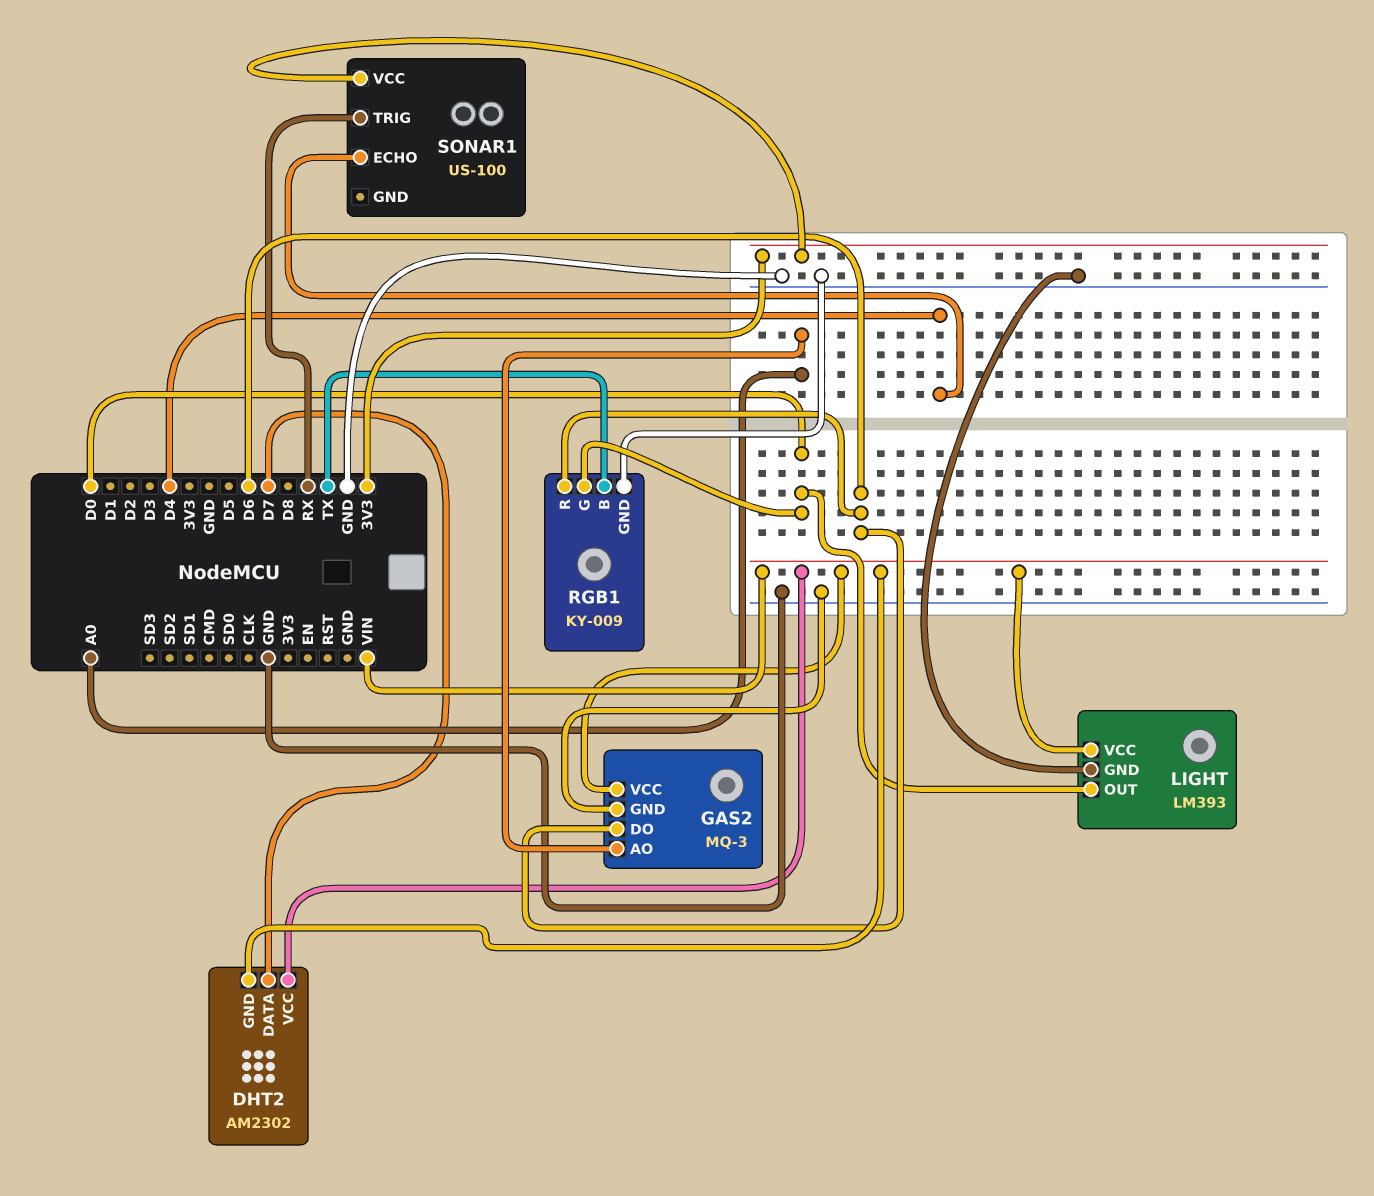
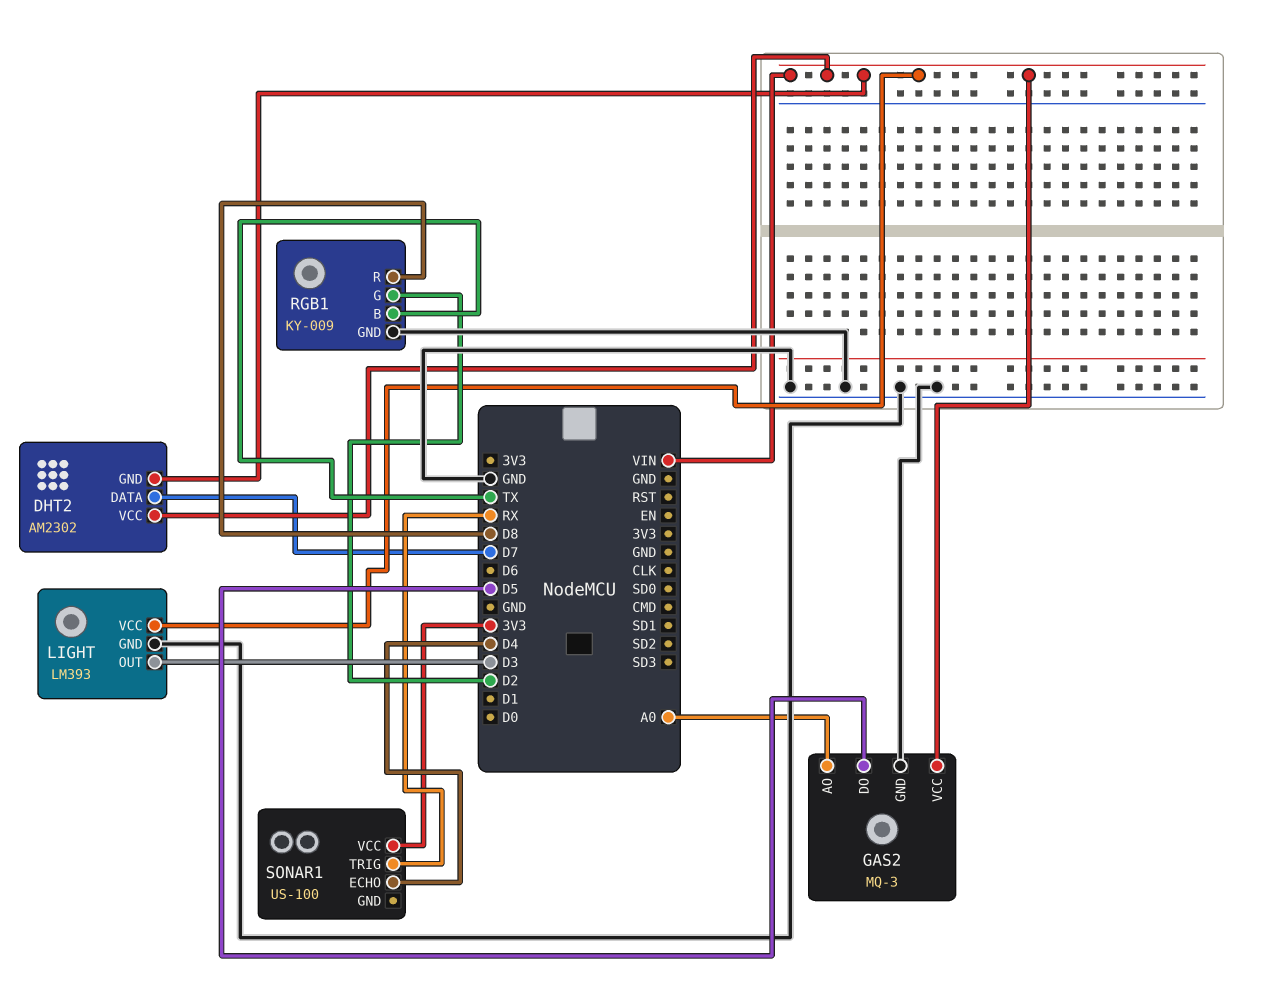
GAS2 pin DO: D6 -> D5
LIGHT pin OUT: D0 -> D3
RGB1 pin G: D0 -> D2
RGB1 pin R: D6 -> D8

